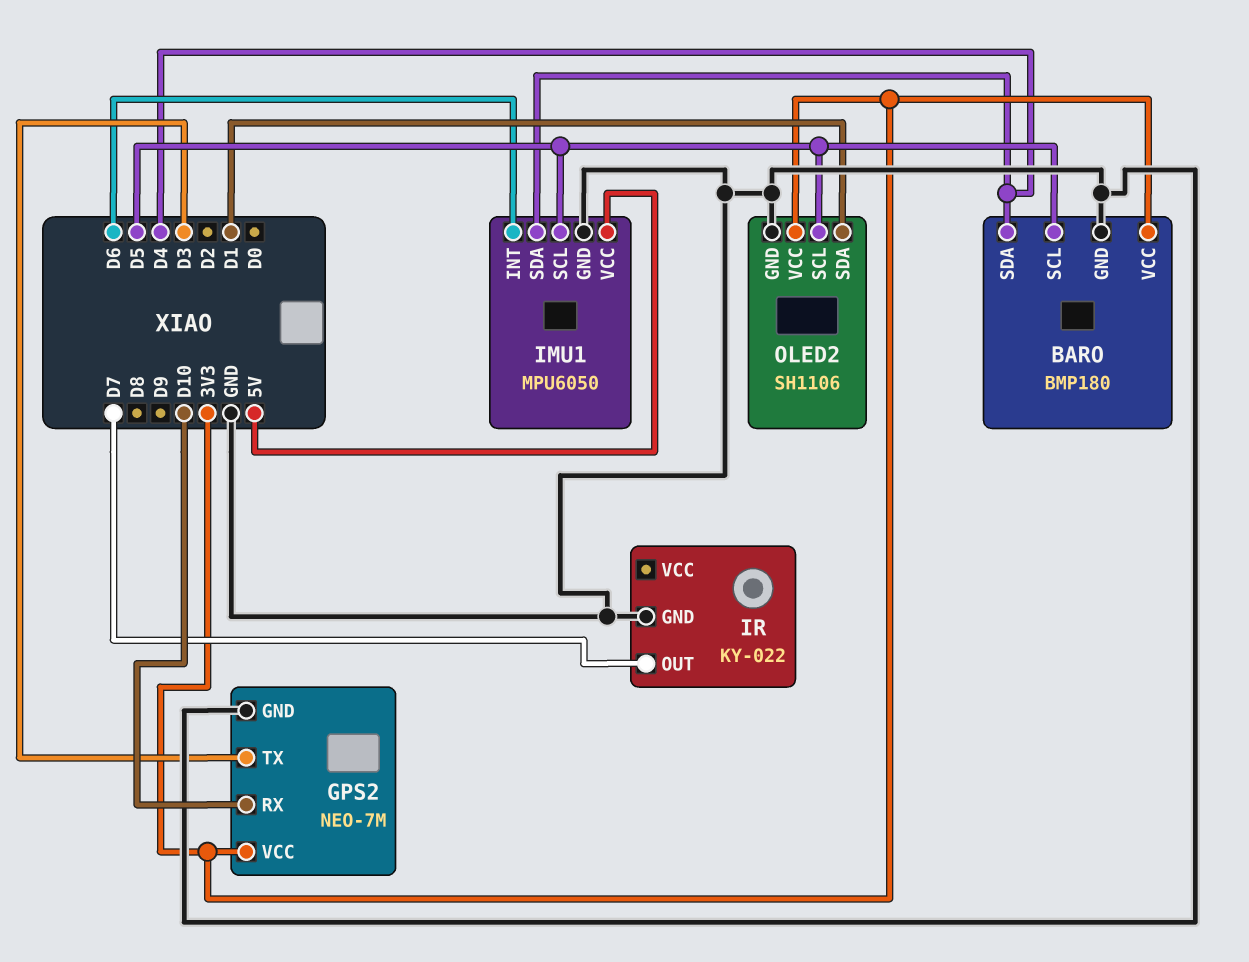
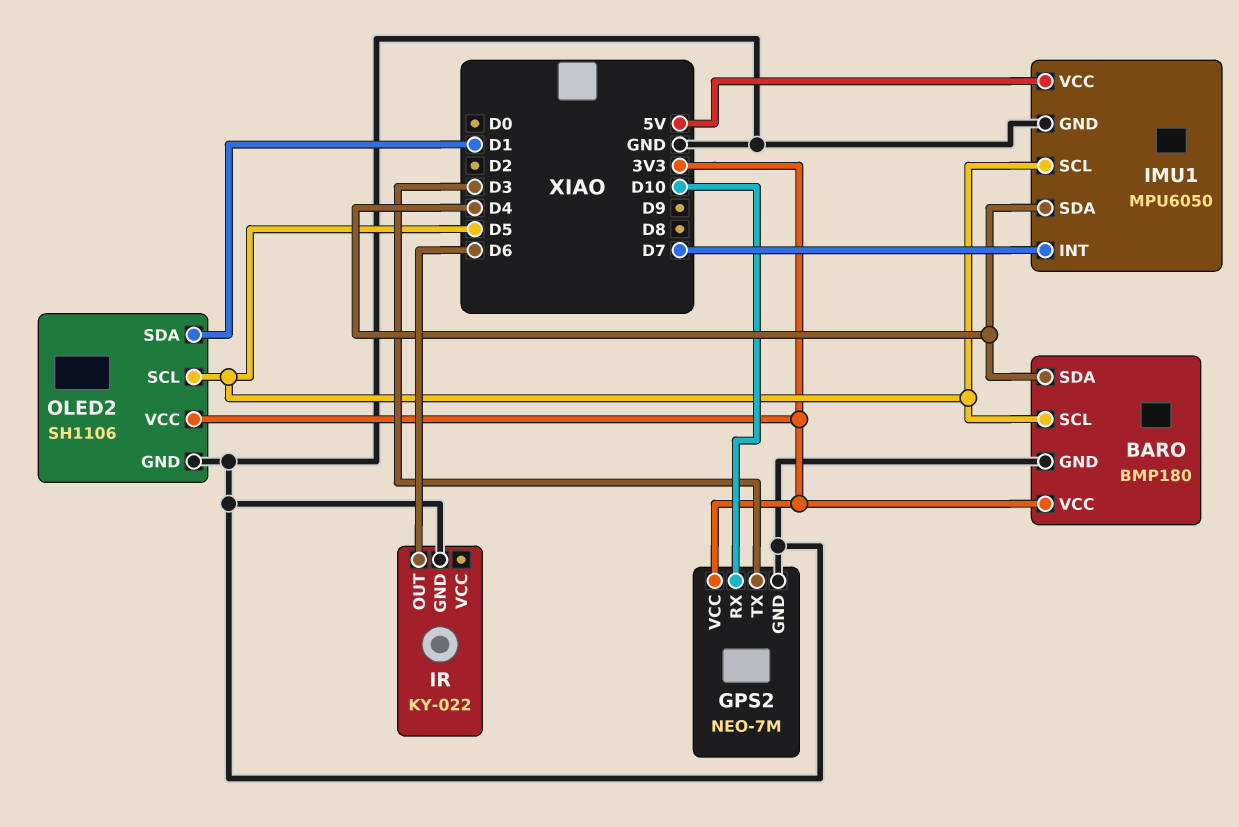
IMU1 pin INT: D6 -> D7
IR pin OUT: D7 -> D6

